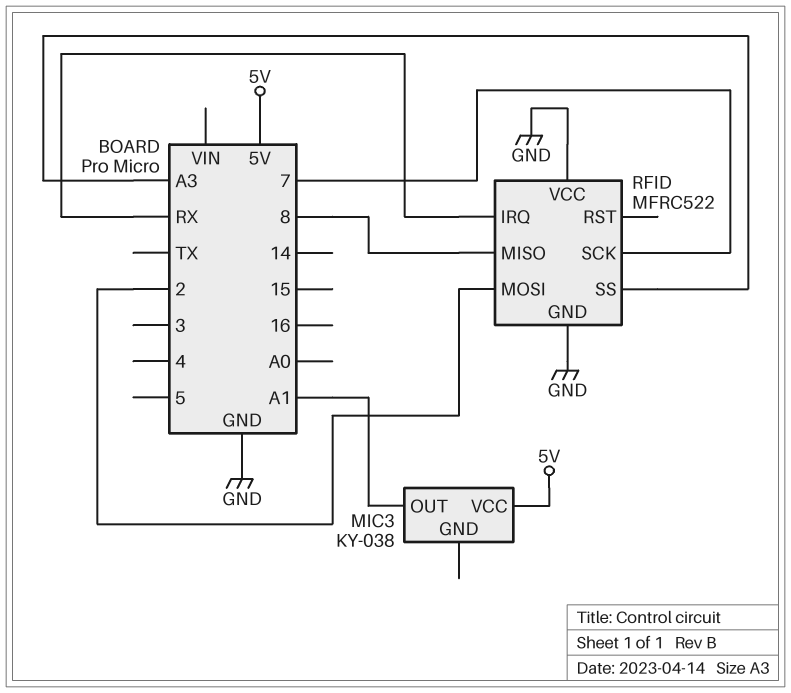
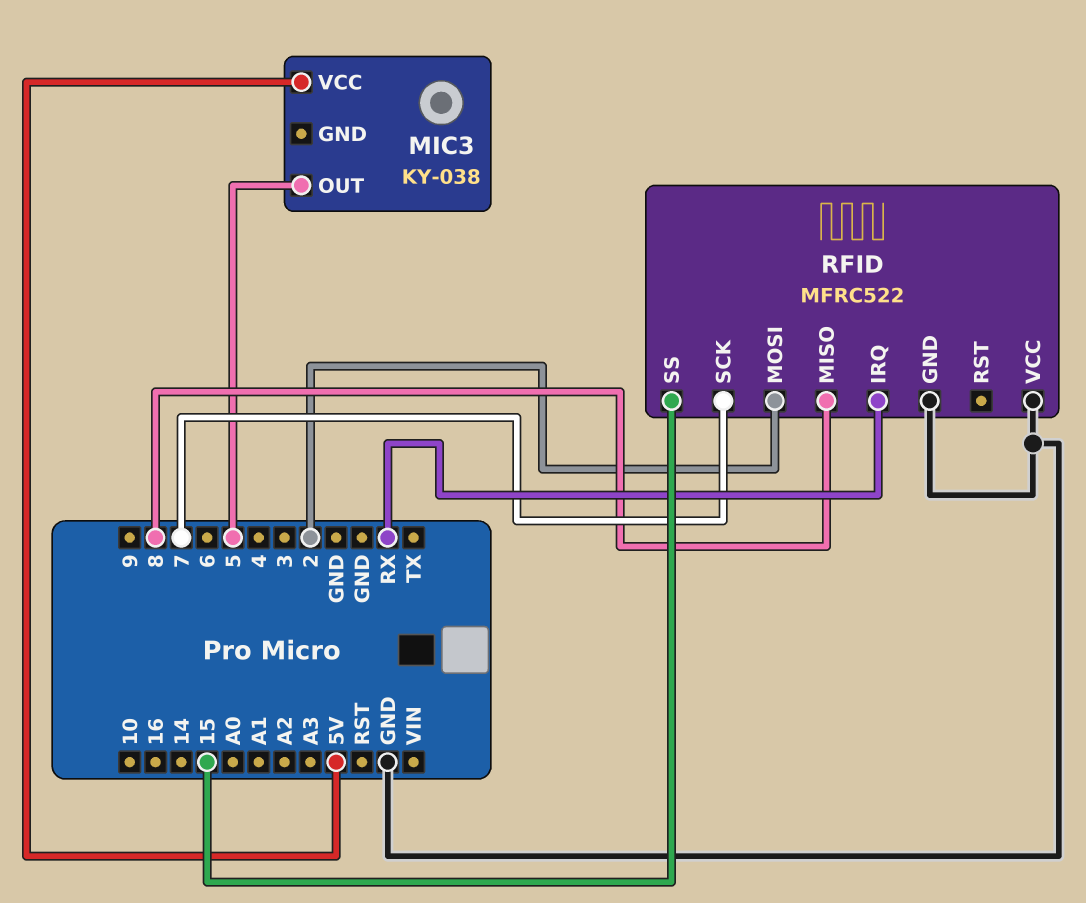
MIC3 pin OUT: A1 -> 5
RFID pin SS: A3 -> 15

